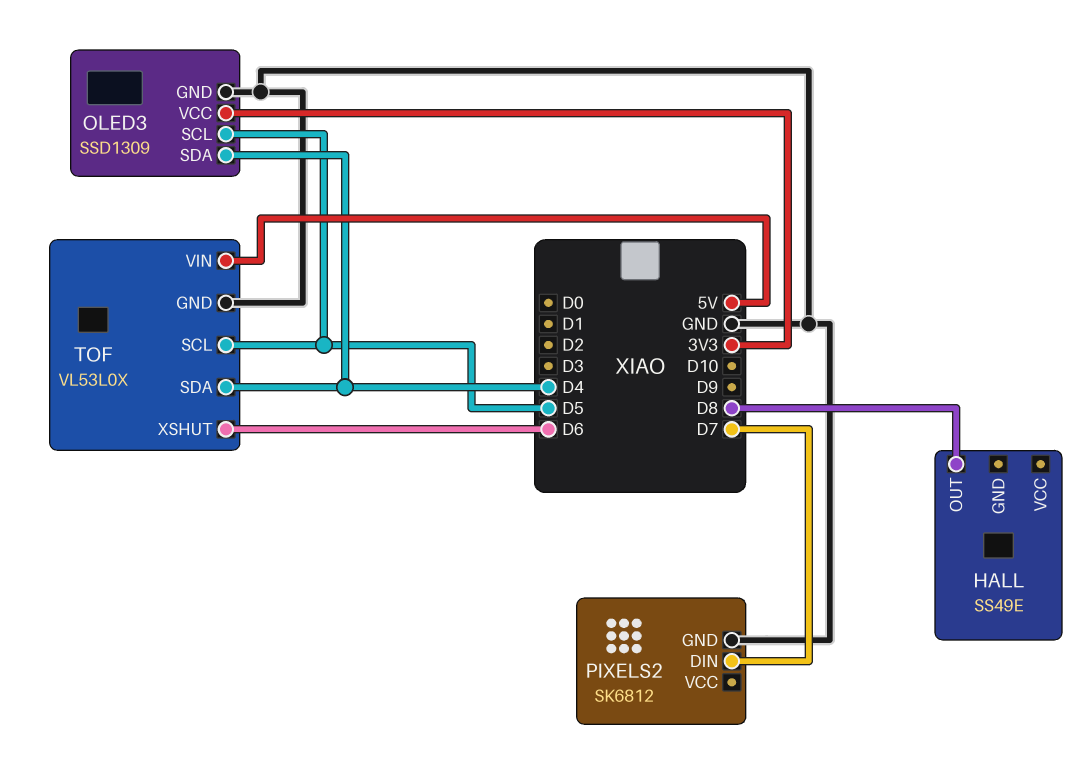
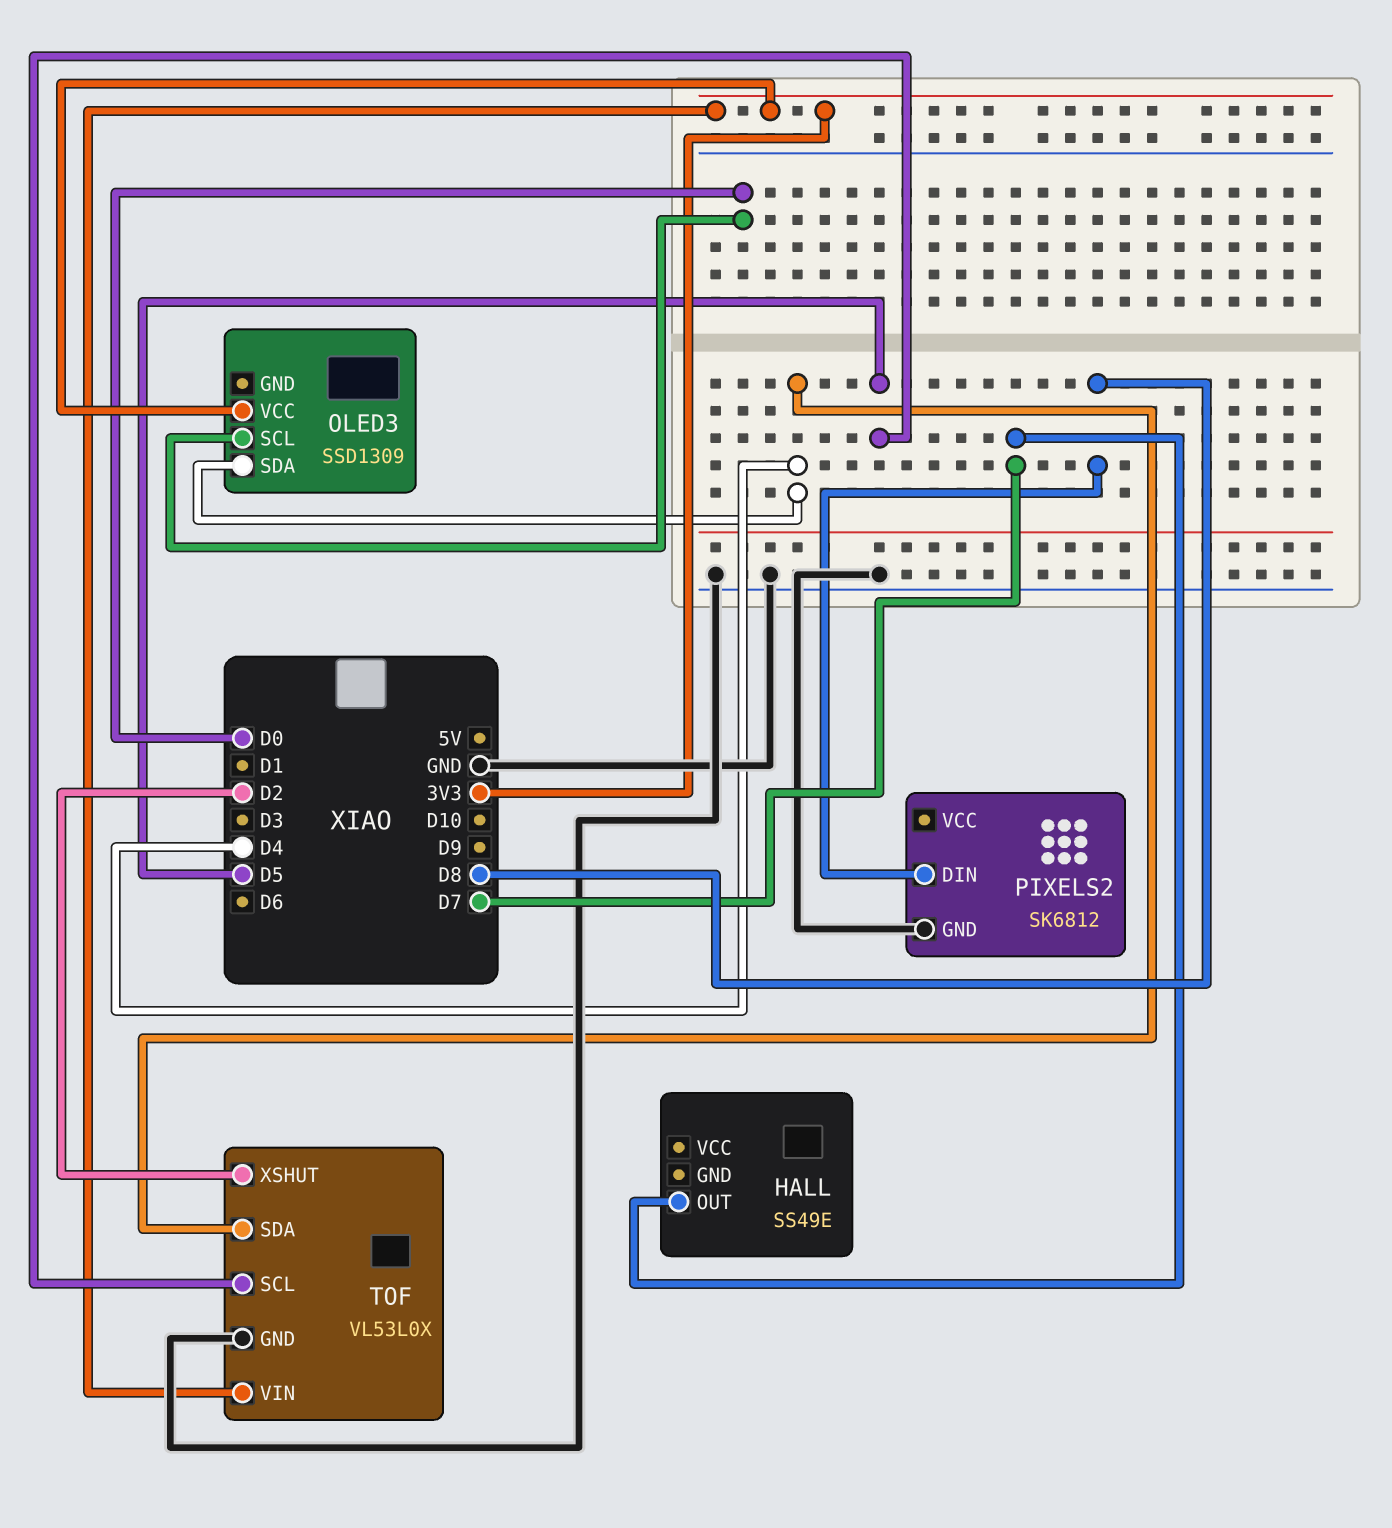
HALL pin OUT: D8 -> D7
OLED3 pin GND: GND -> none
OLED3 pin SCL: D5 -> D0
PIXELS2 pin DIN: D7 -> D8
TOF pin VIN: 5V -> 3V3
TOF pin XSHUT: D6 -> D2

